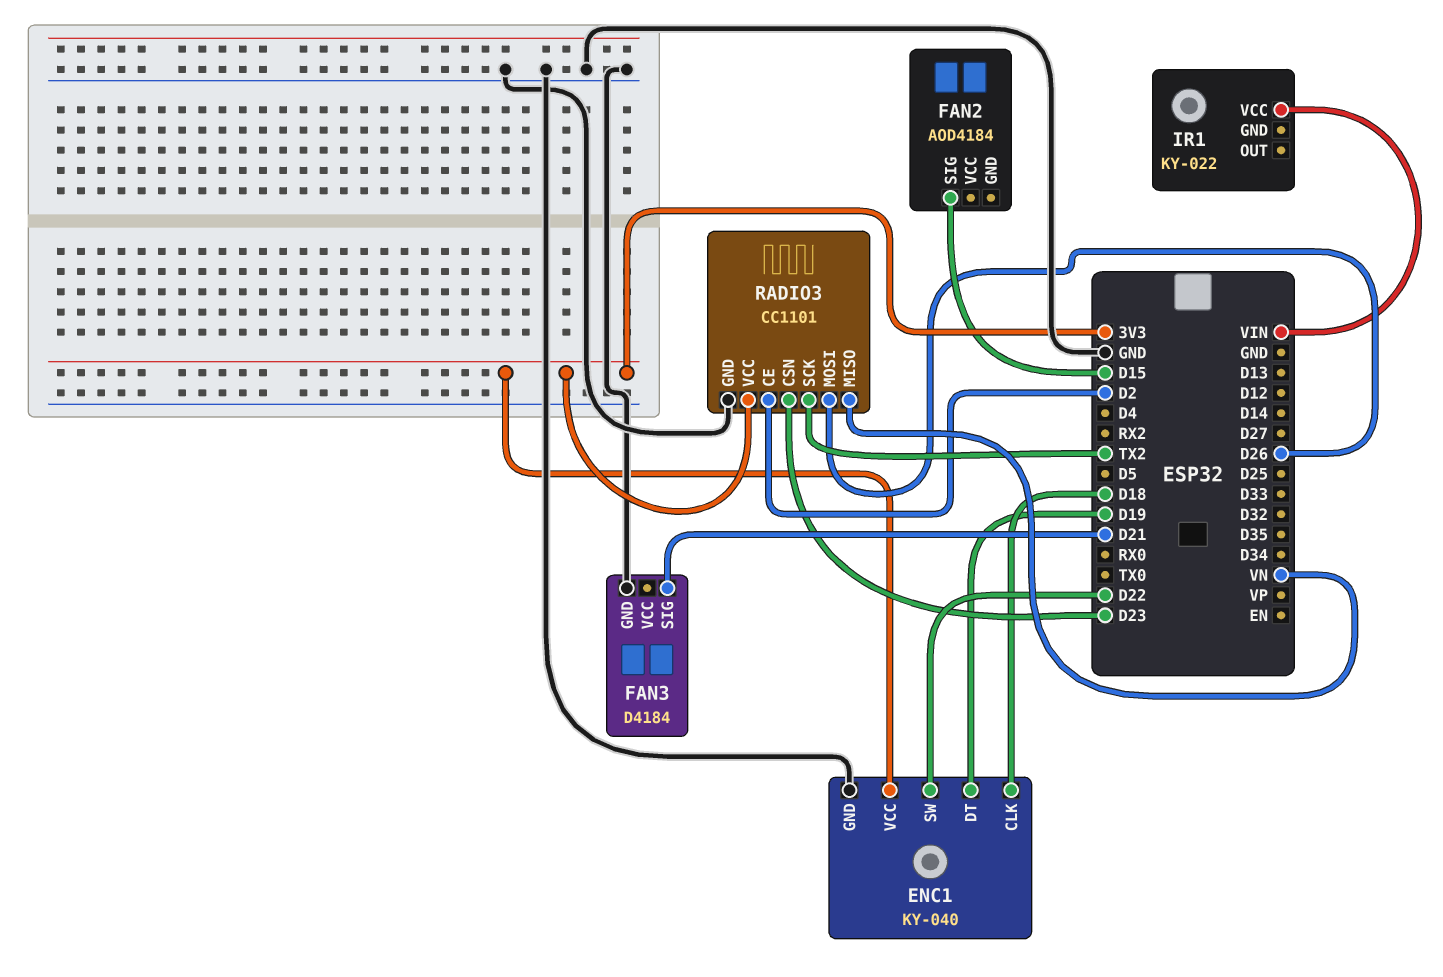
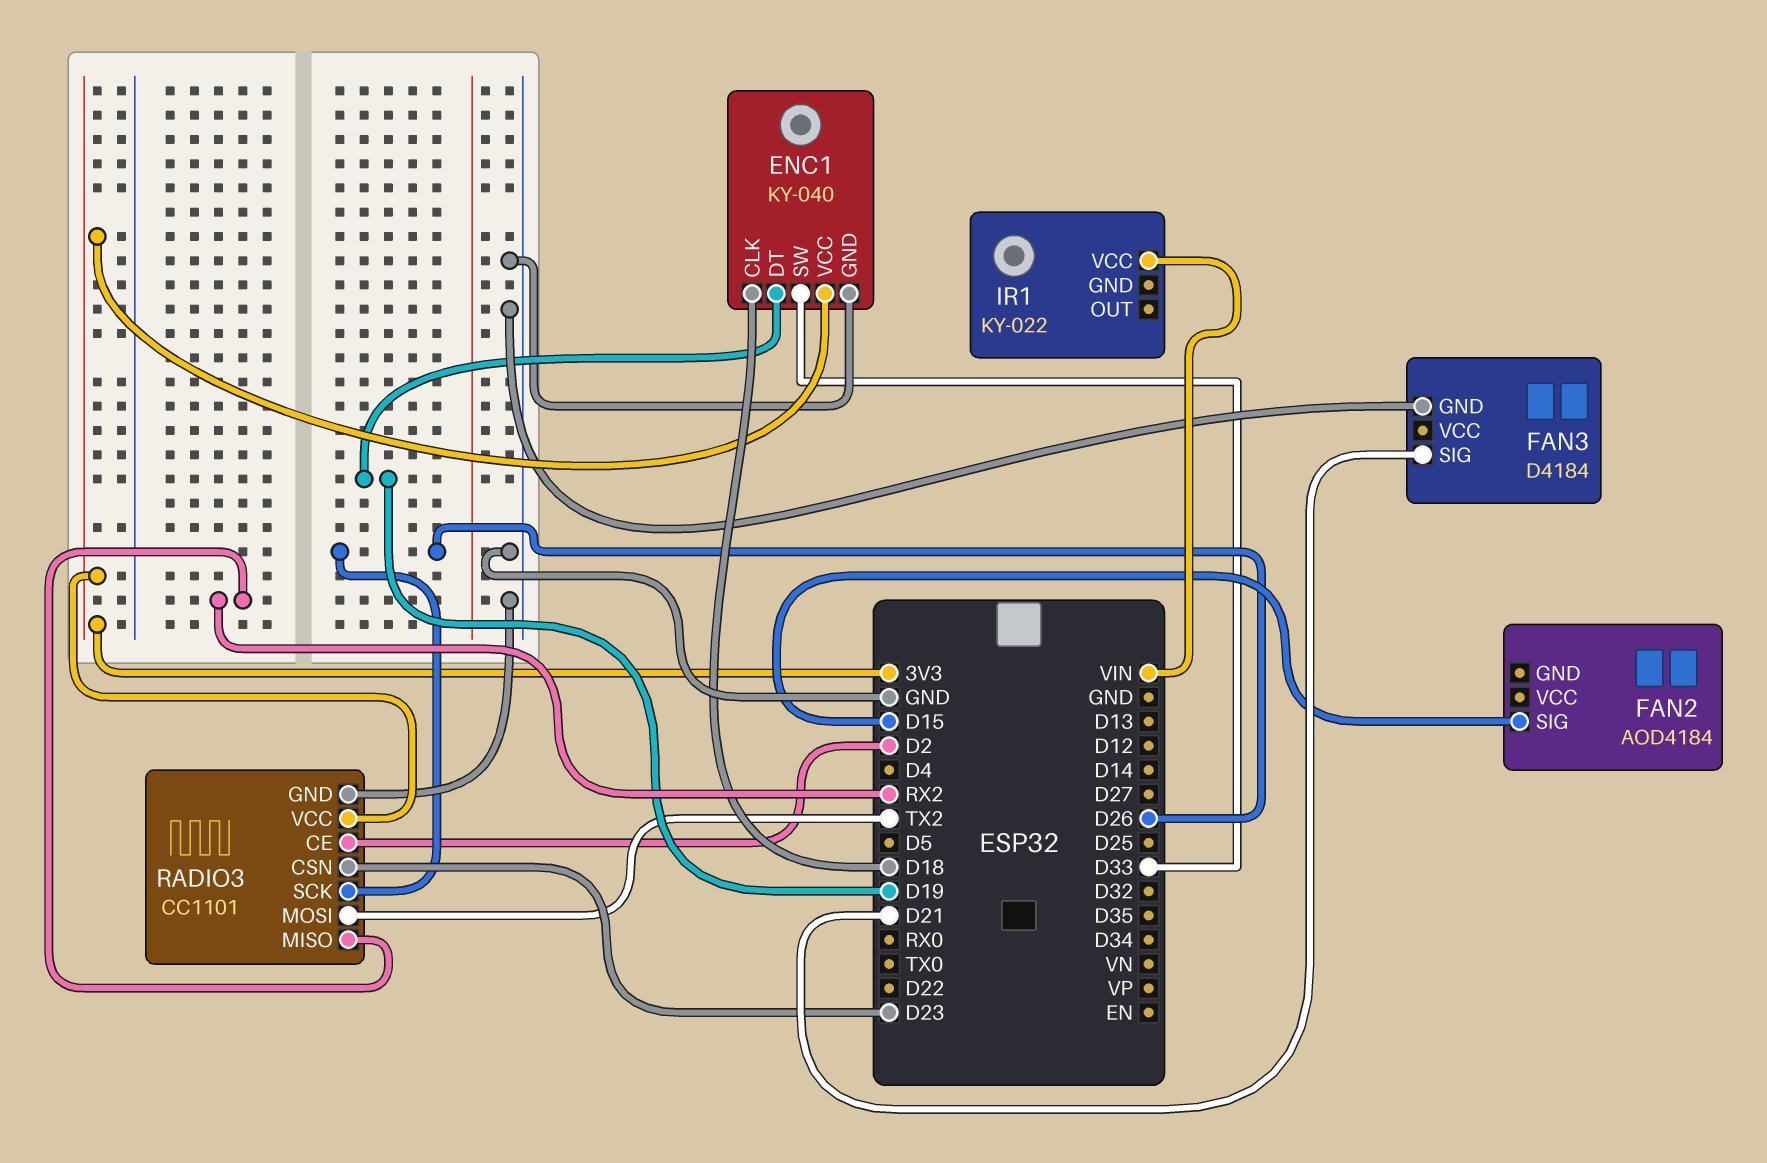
ENC1 pin SW: D22 -> D33
RADIO3 pin MISO: VN -> RX2
RADIO3 pin MOSI: D26 -> TX2
RADIO3 pin SCK: TX2 -> D26

